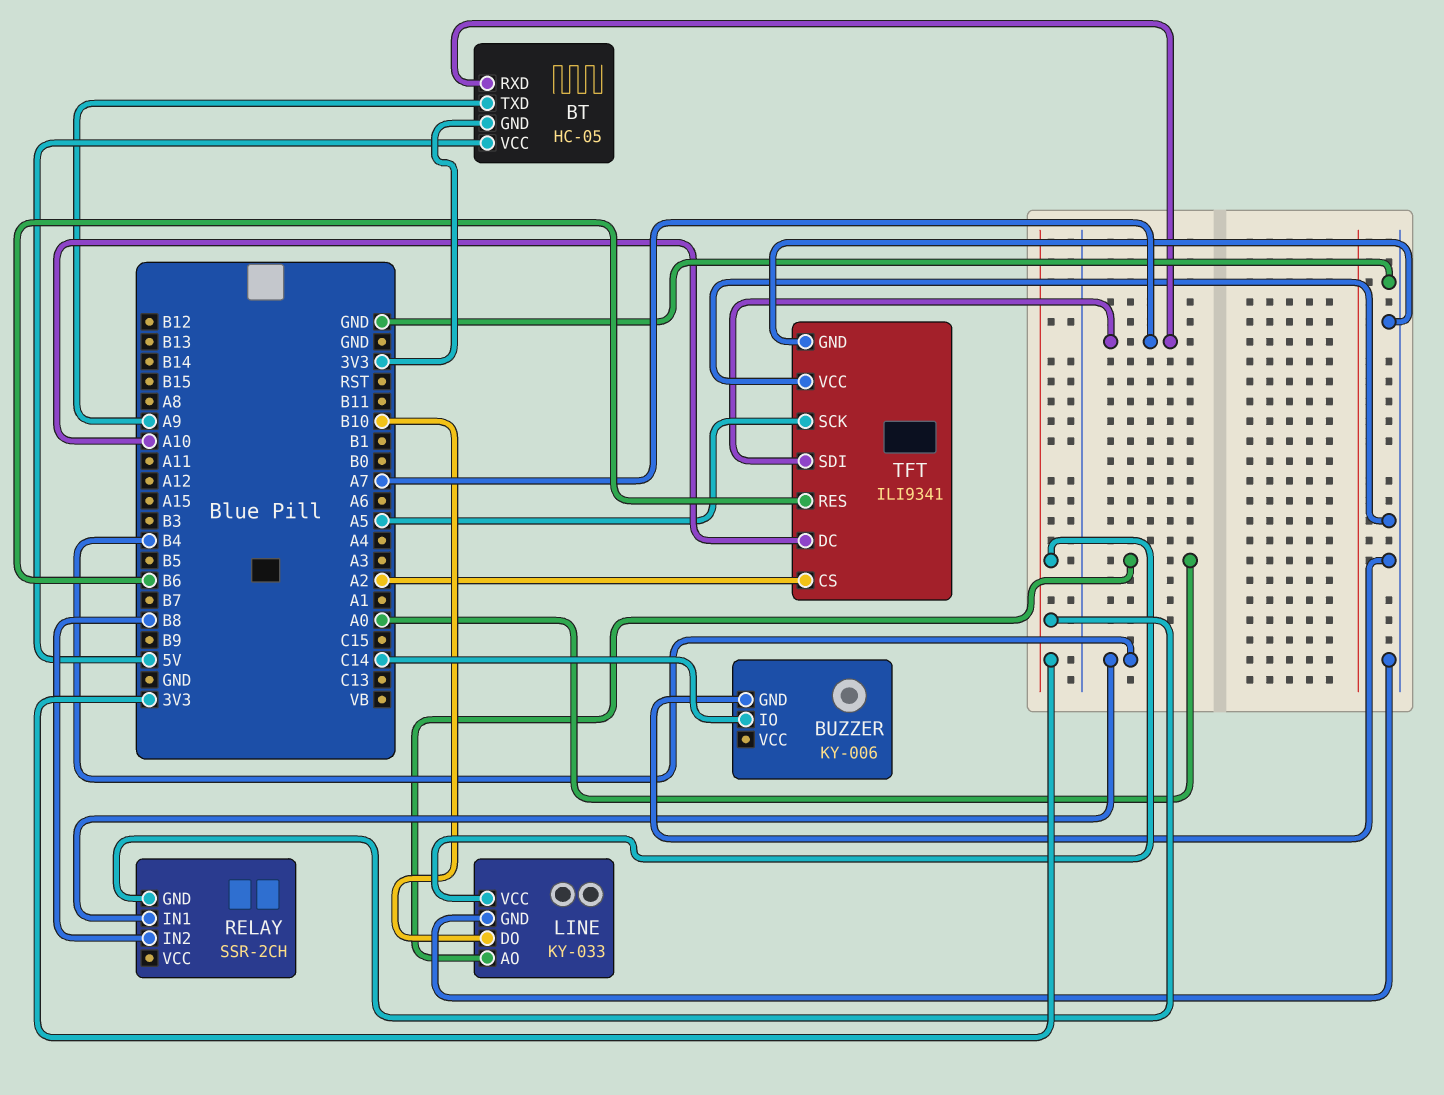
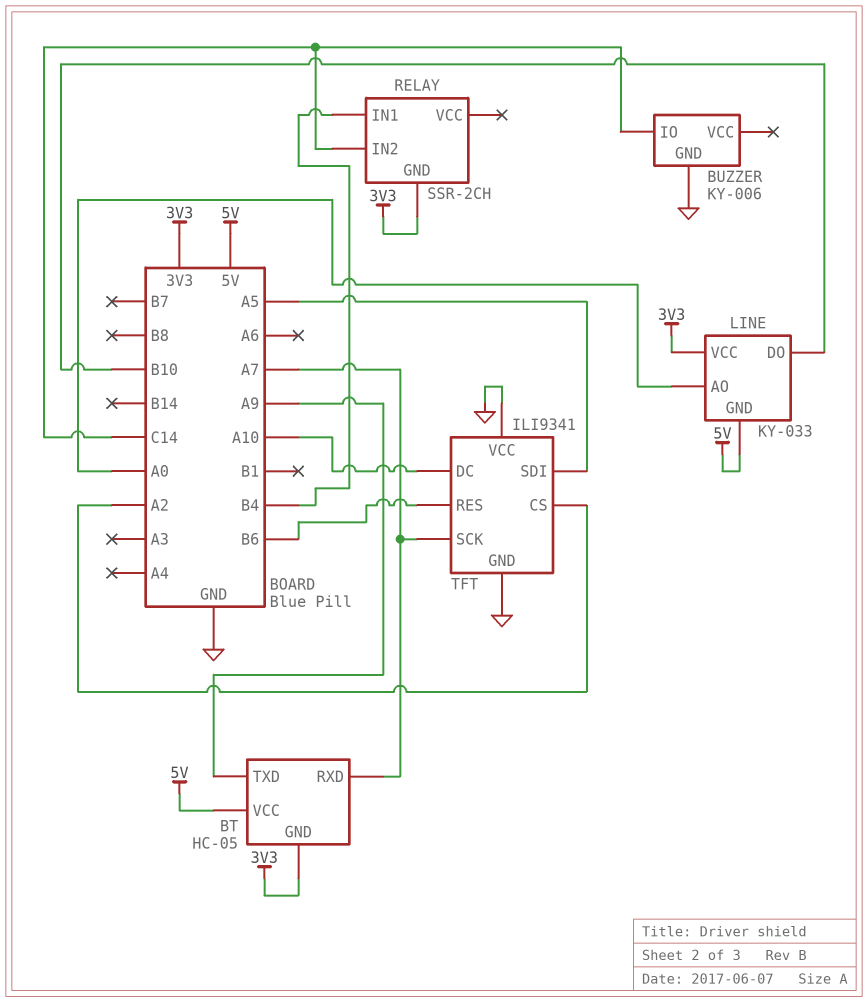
LINE pin GND: GND -> 5V
RELAY pin IN2: B8 -> C14
TFT pin SCK: A5 -> A7
TFT pin SDI: A7 -> A5

